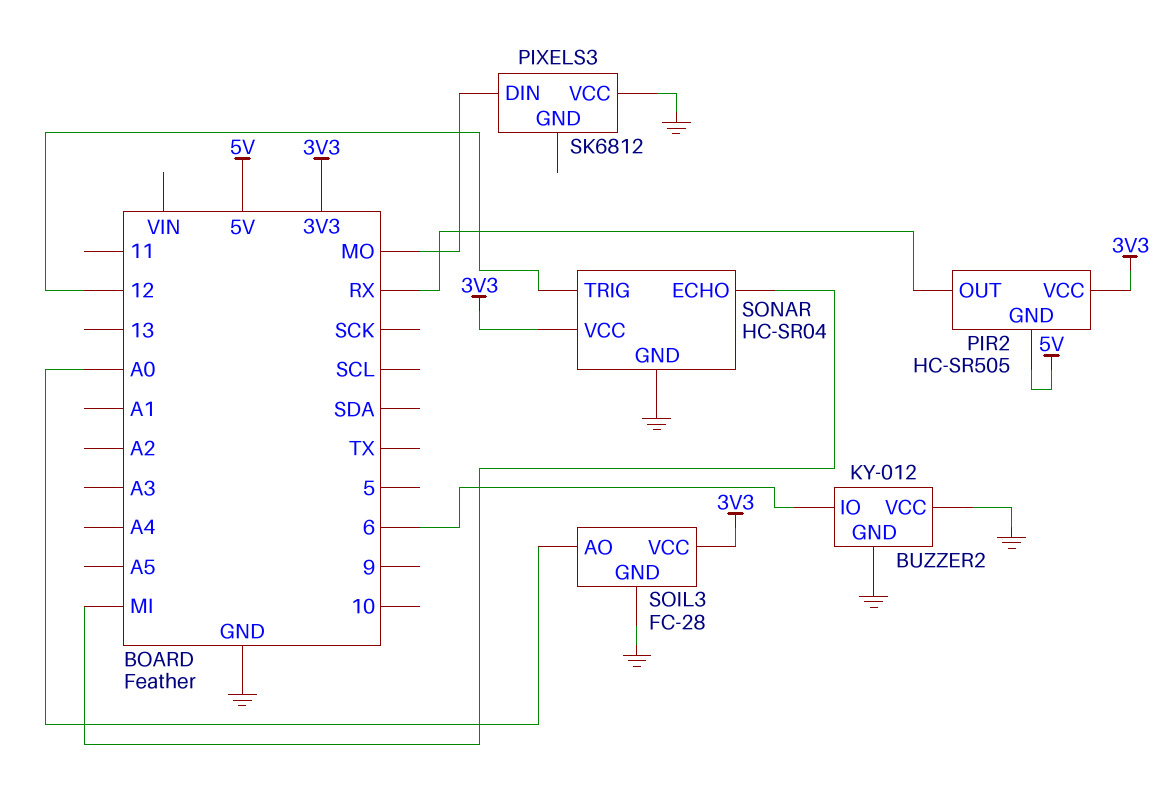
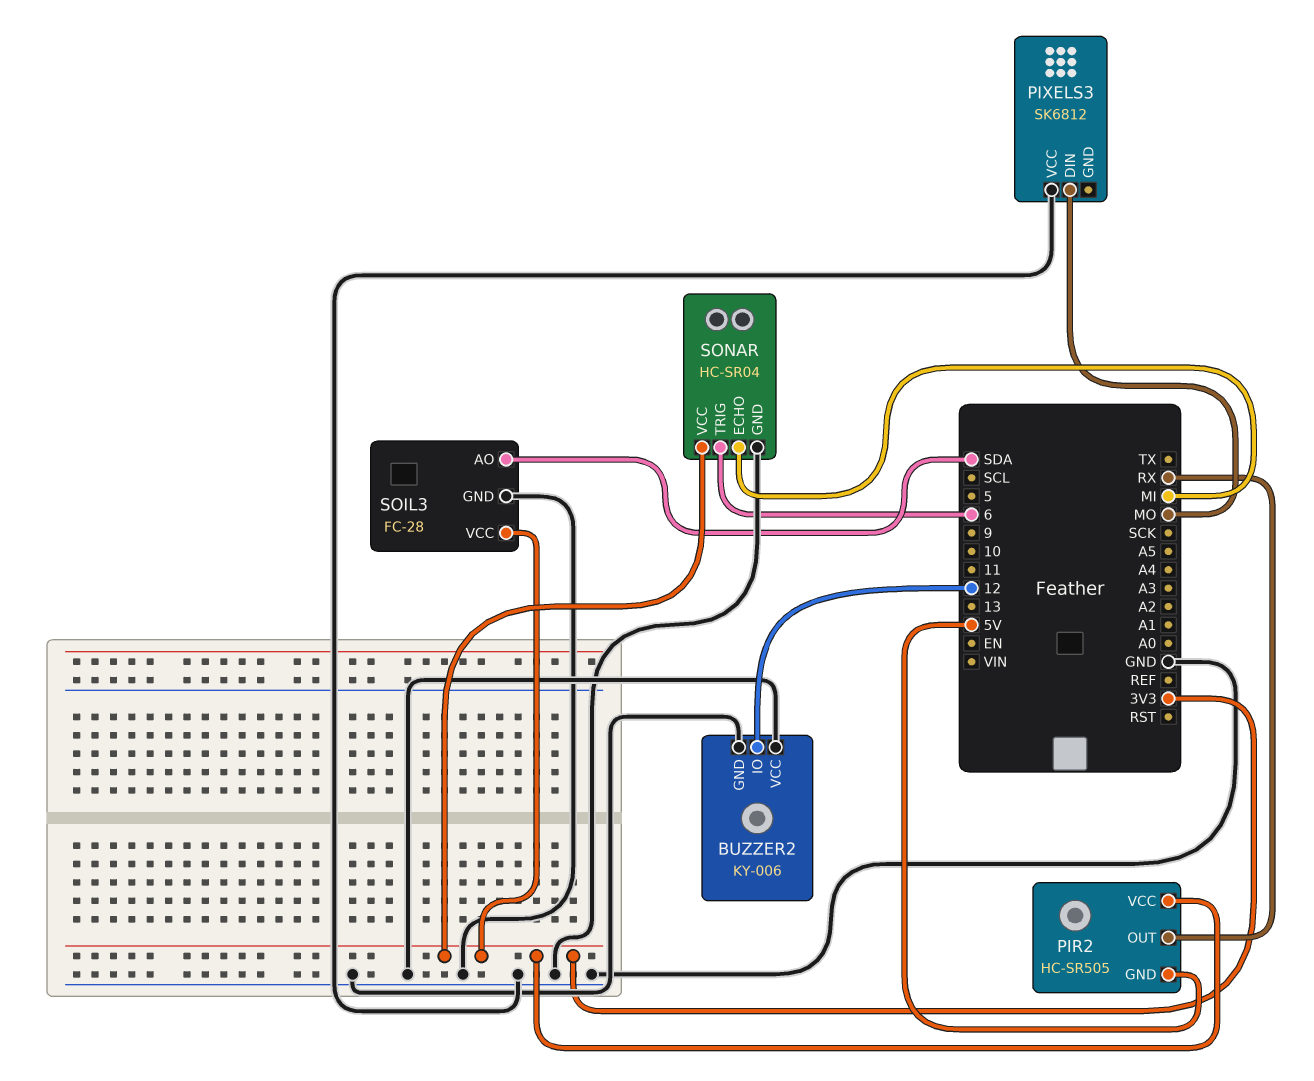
BUZZER2: KY-012 -> KY-006
BUZZER2 pin IO: 6 -> 12
SOIL3 pin AO: A0 -> SDA
SONAR pin TRIG: 12 -> 6

